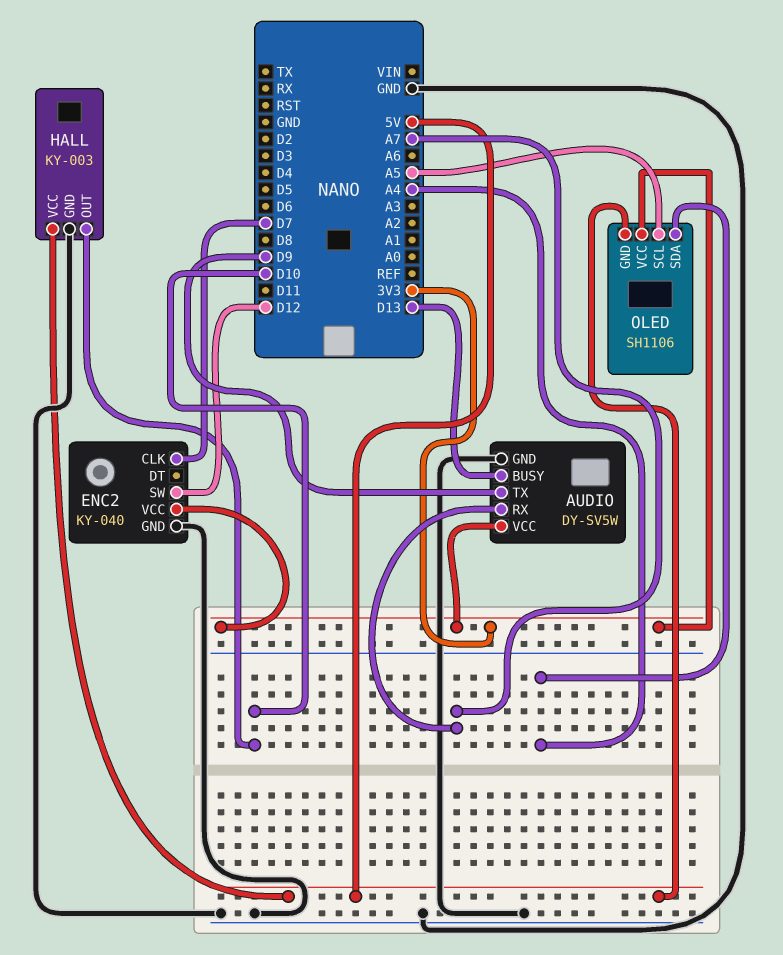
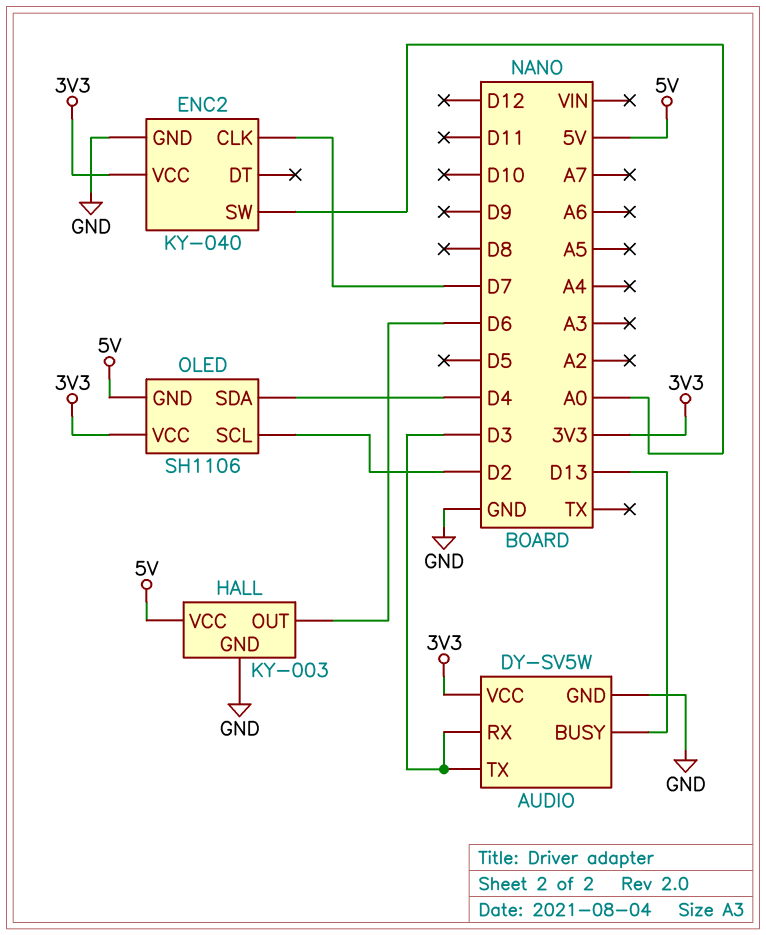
AUDIO pin RX: A7 -> D3
AUDIO pin TX: D9 -> D3
ENC2 pin SW: D12 -> A0
HALL pin OUT: D10 -> D6
OLED pin SCL: A5 -> D2
OLED pin SDA: A4 -> D4

